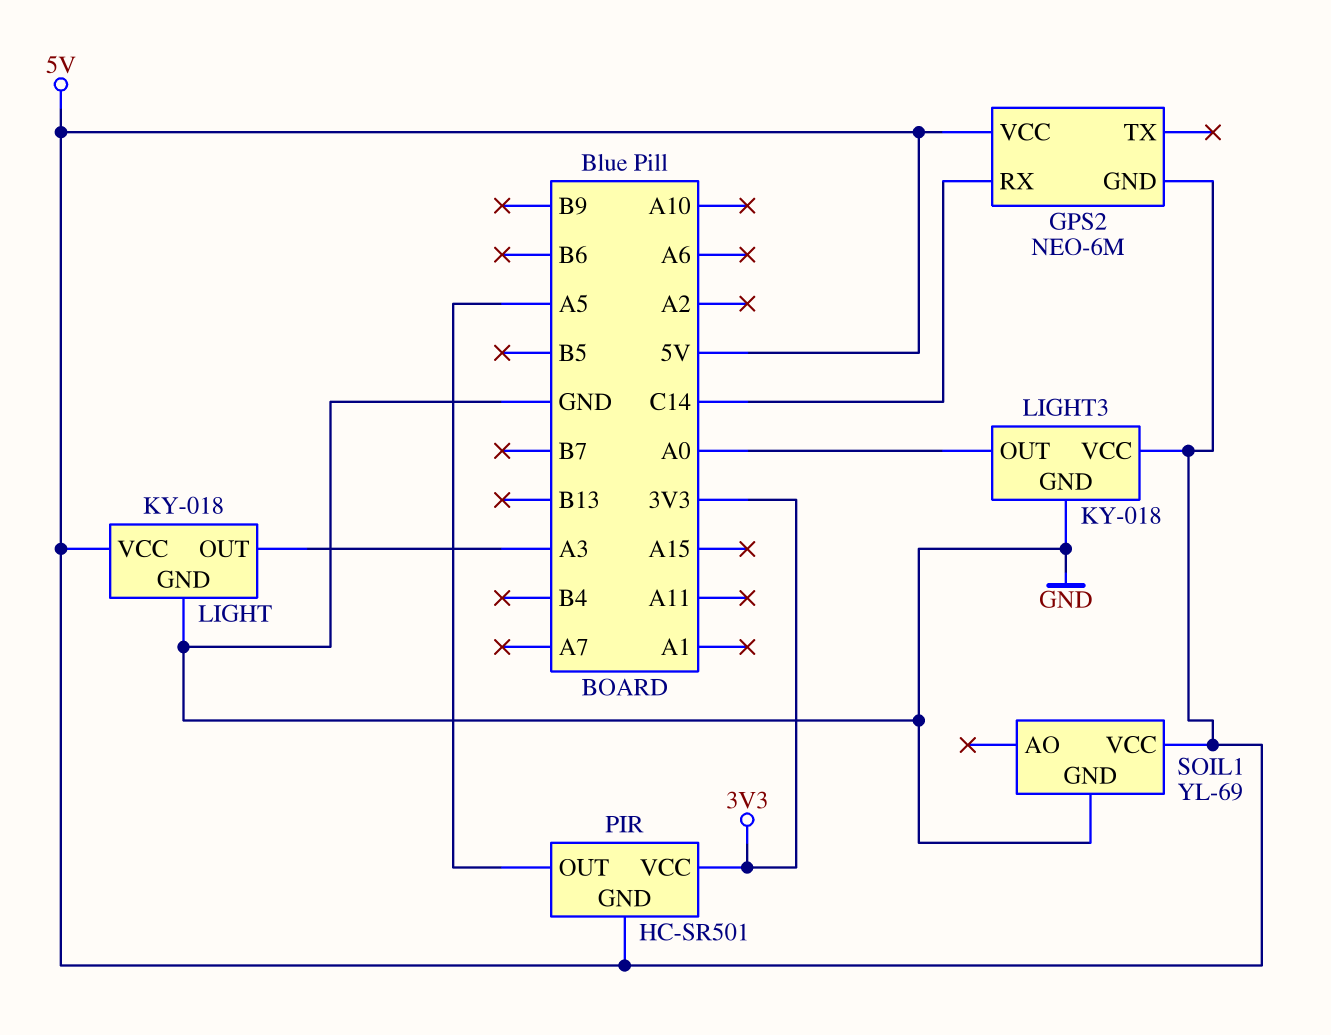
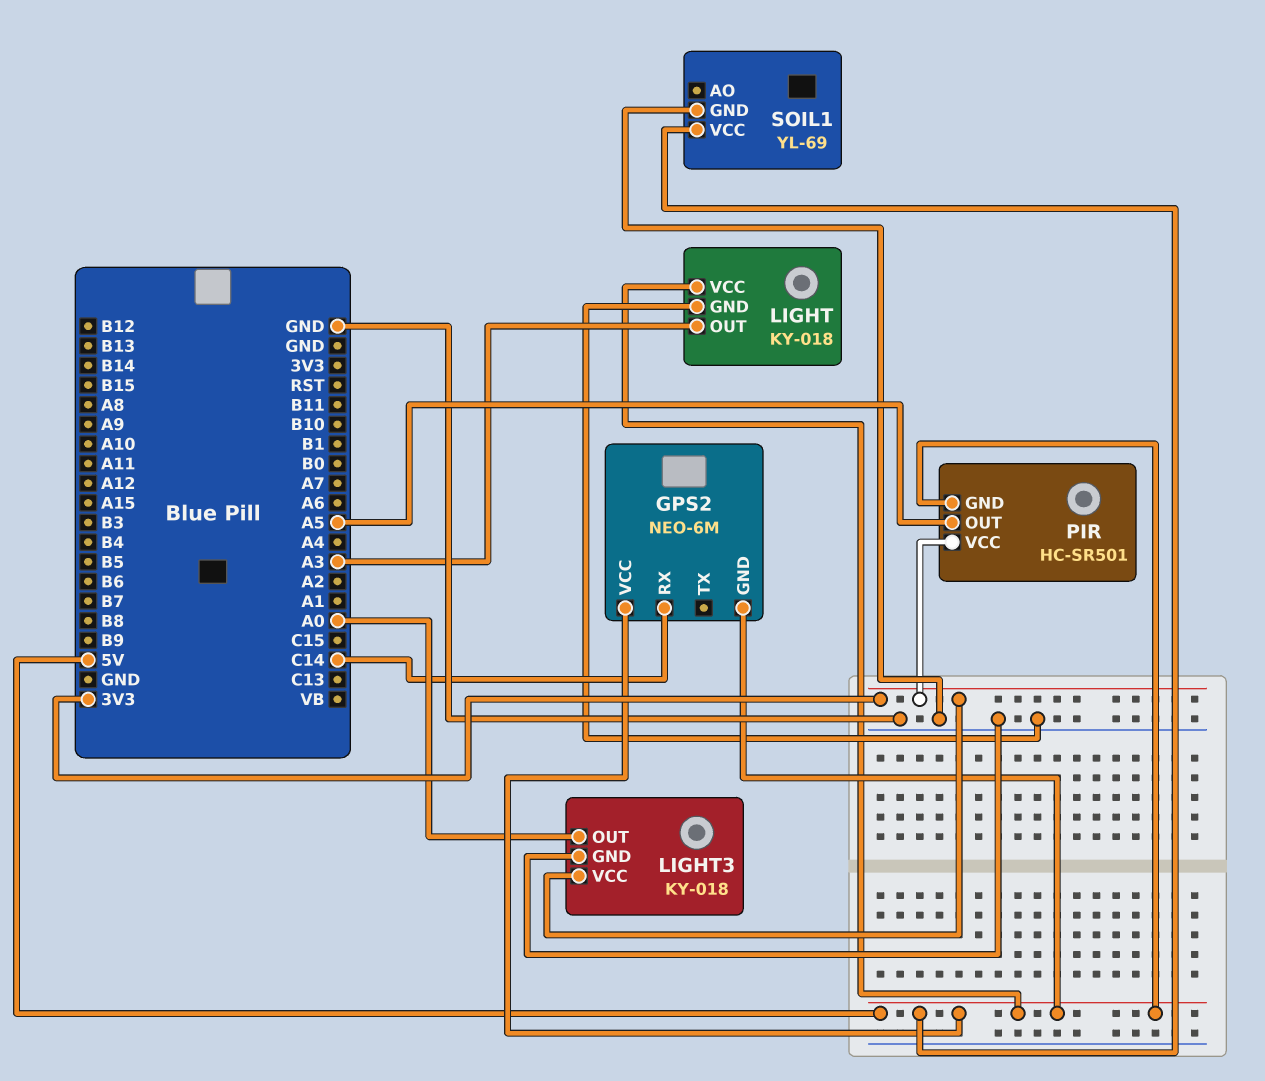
LIGHT3 pin VCC: 5V -> 3V3

